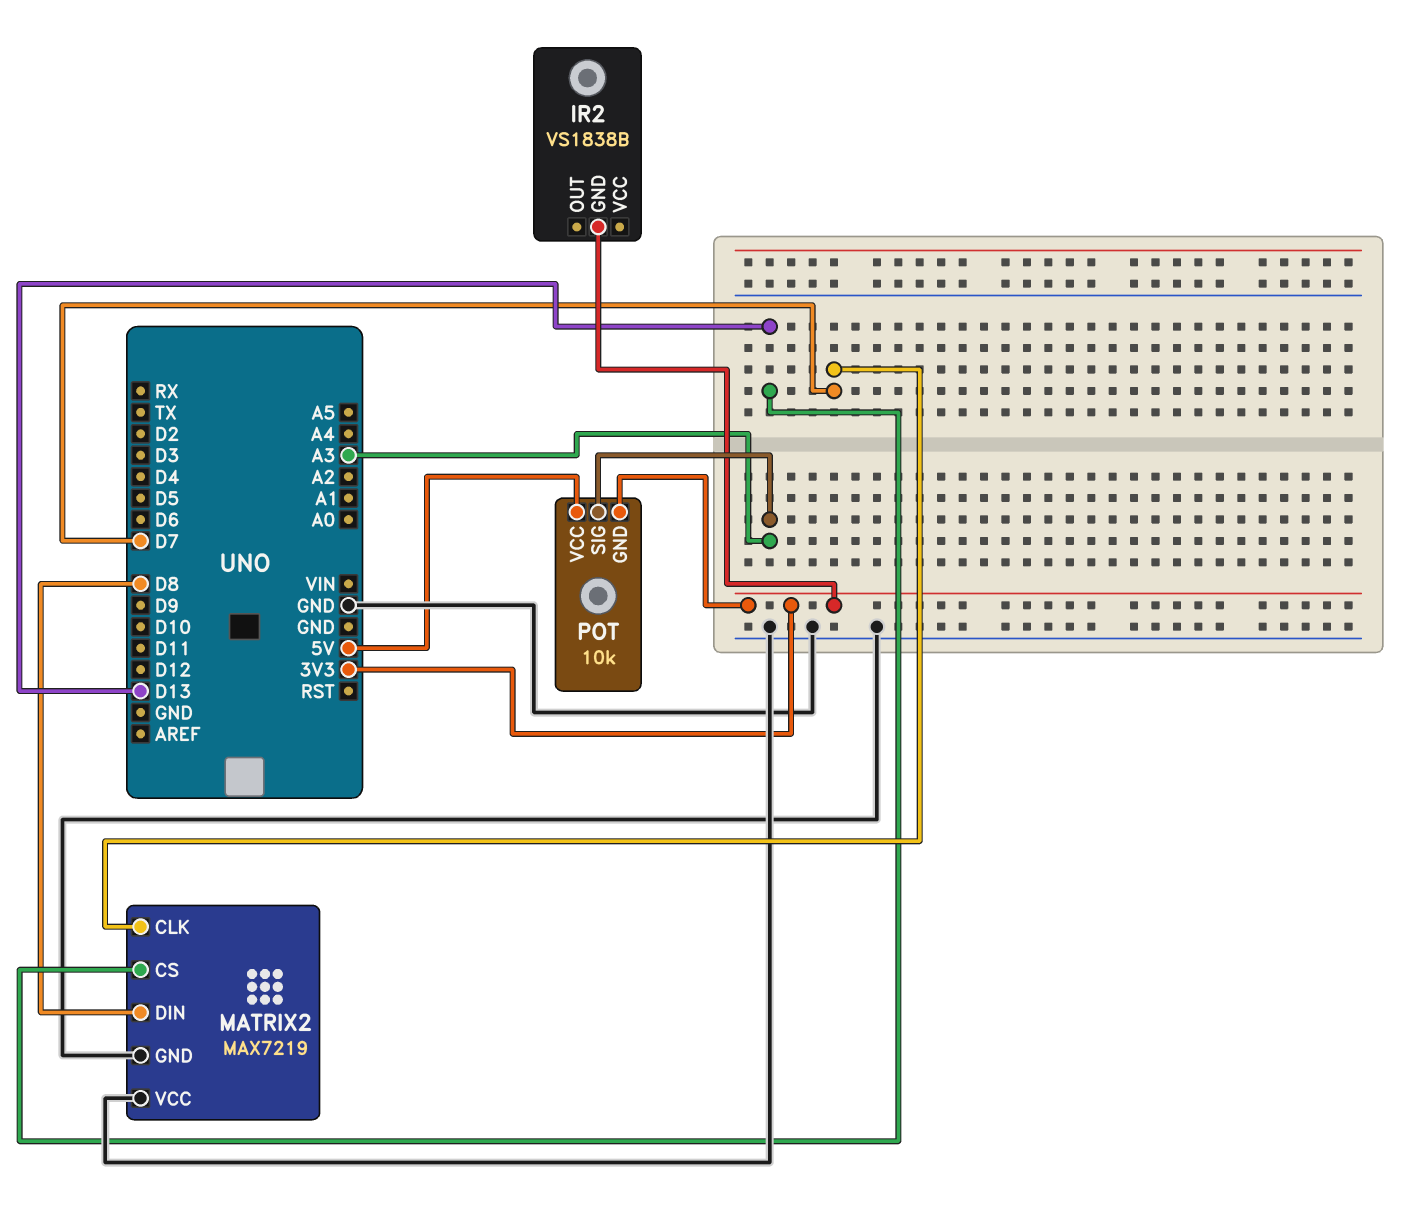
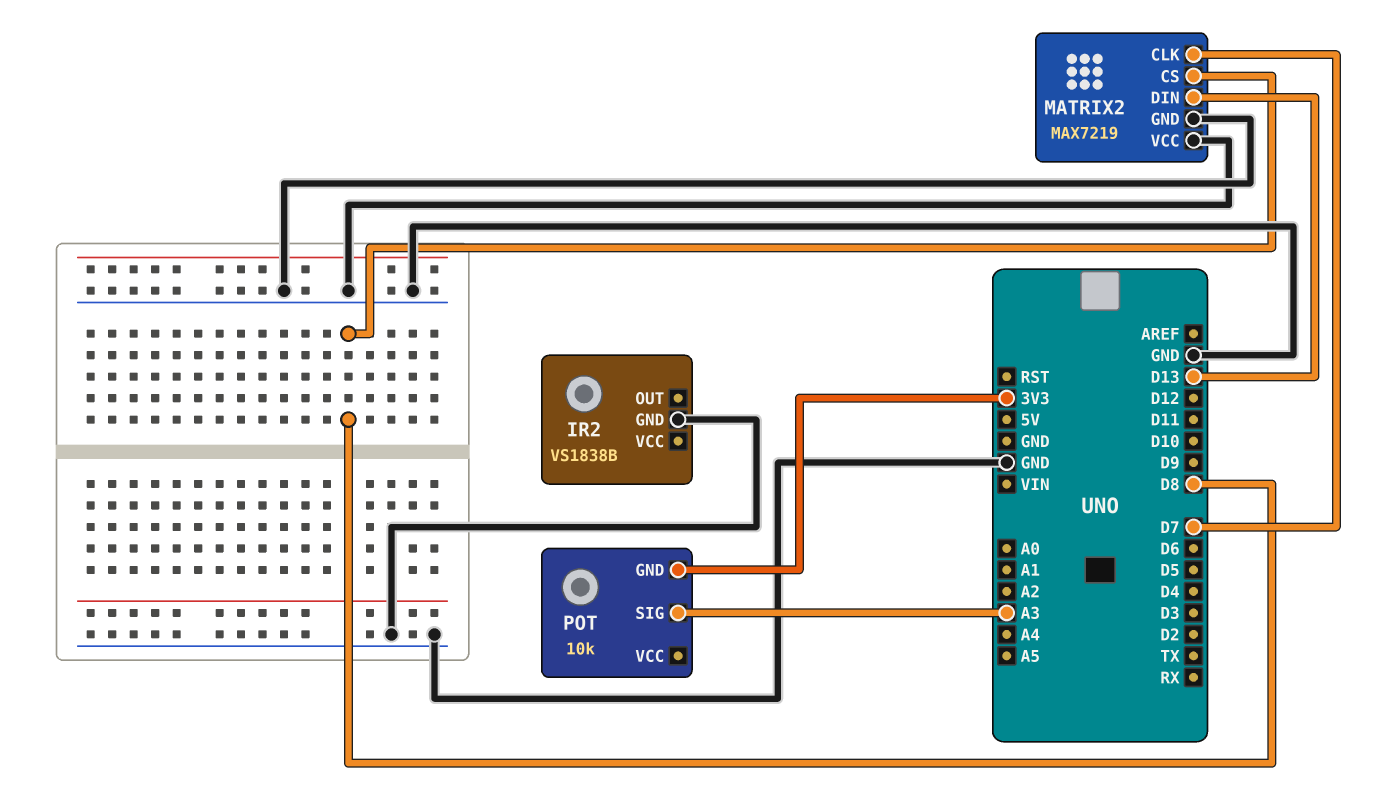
IR2 pin GND: 3V3 -> GND
MATRIX2 pin CS: D13 -> D8
MATRIX2 pin DIN: D8 -> D13
POT pin VCC: 5V -> none

